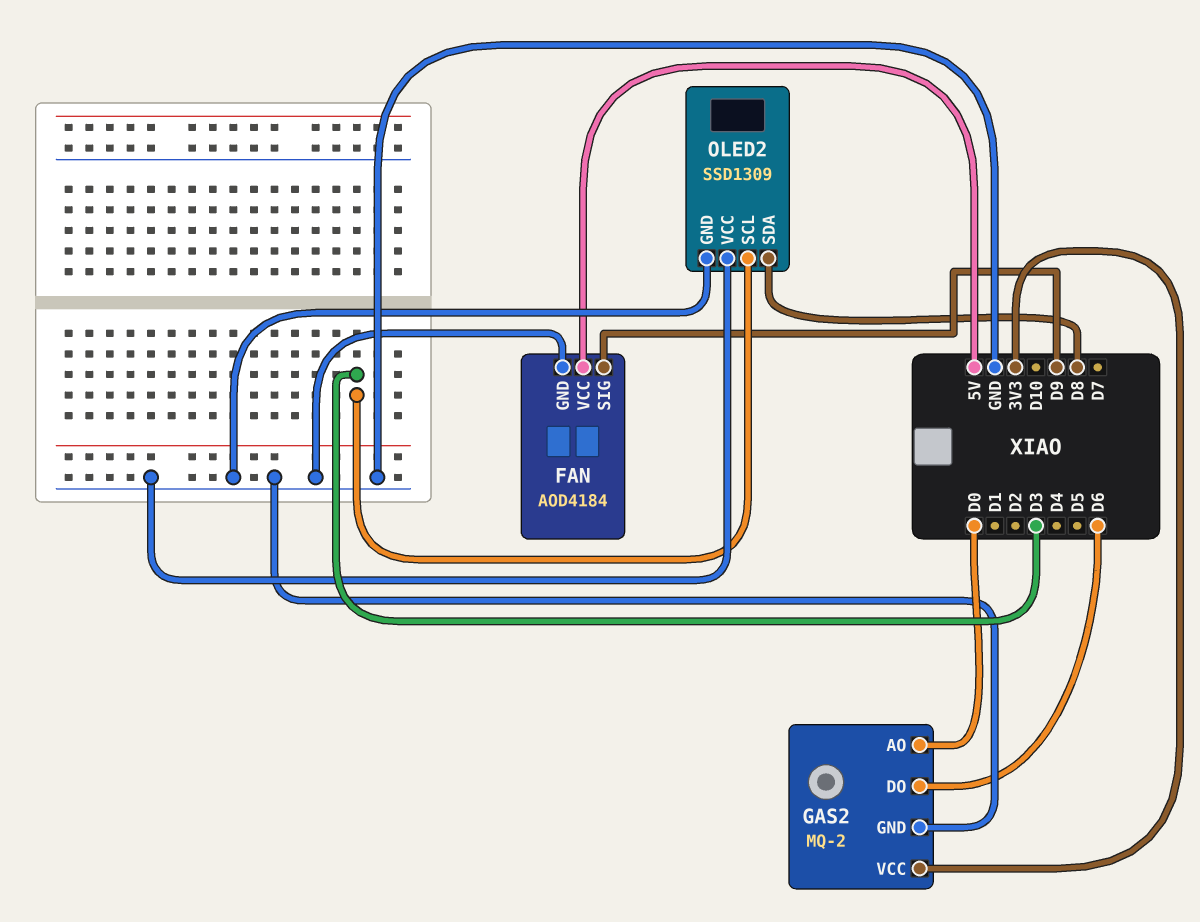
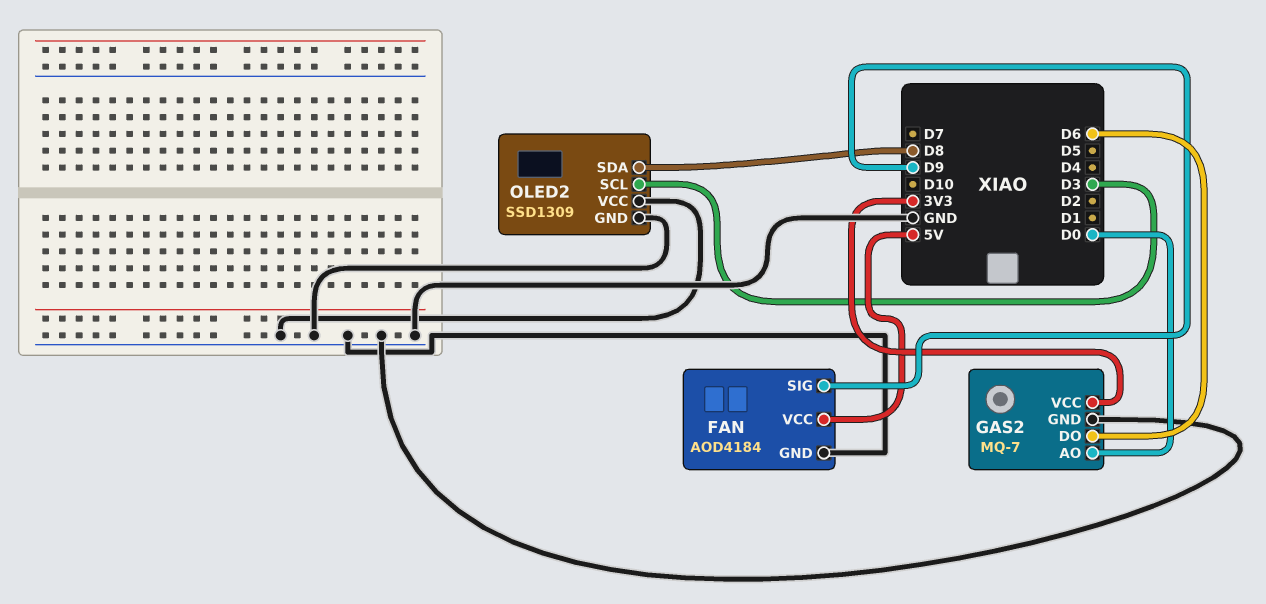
GAS2: MQ-2 -> MQ-7

